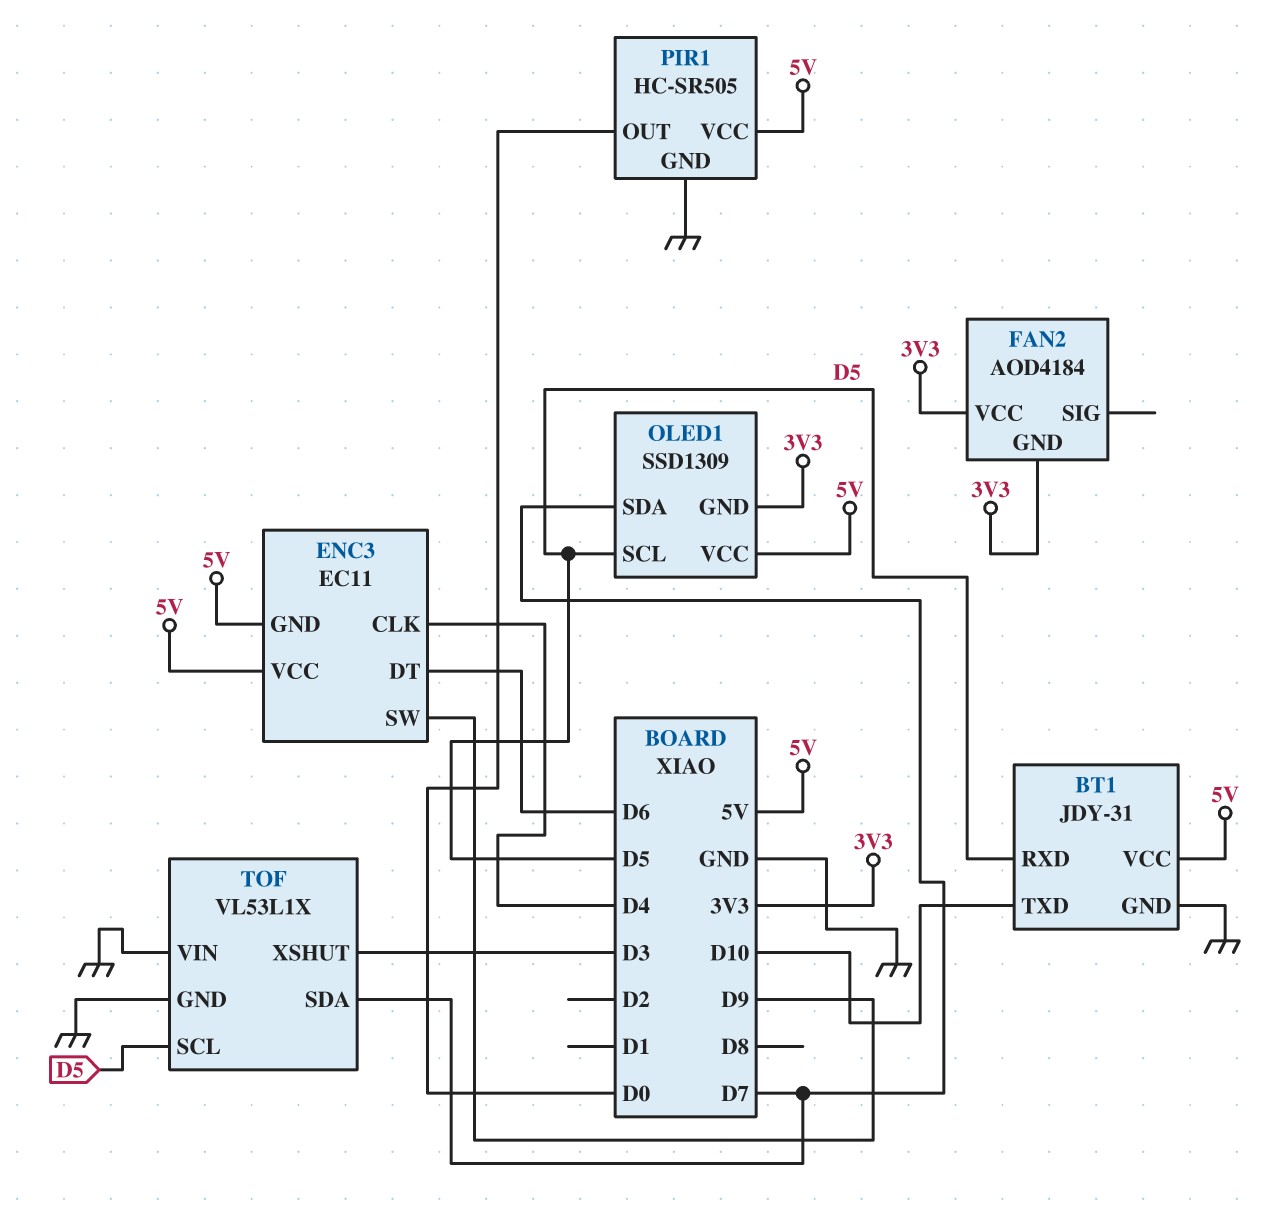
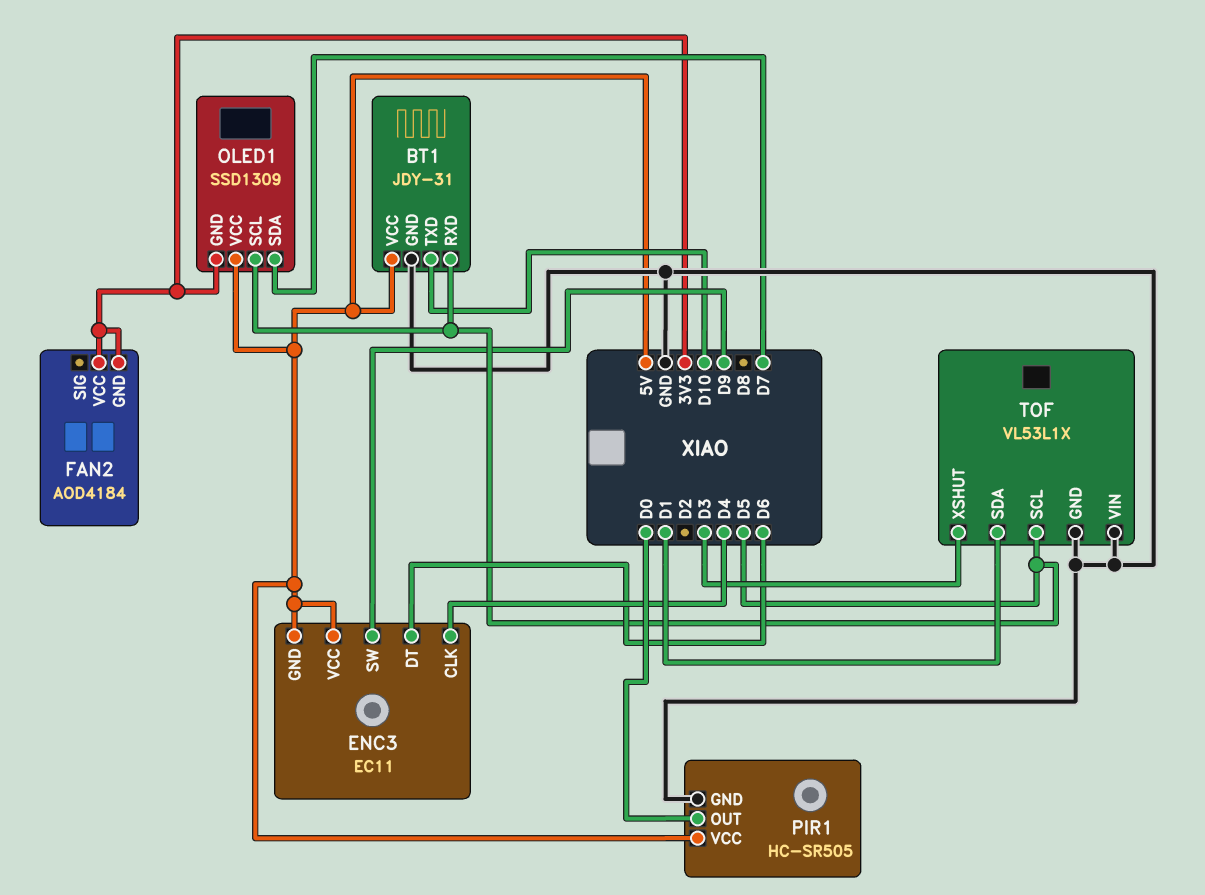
TOF pin SDA: D7 -> D1

